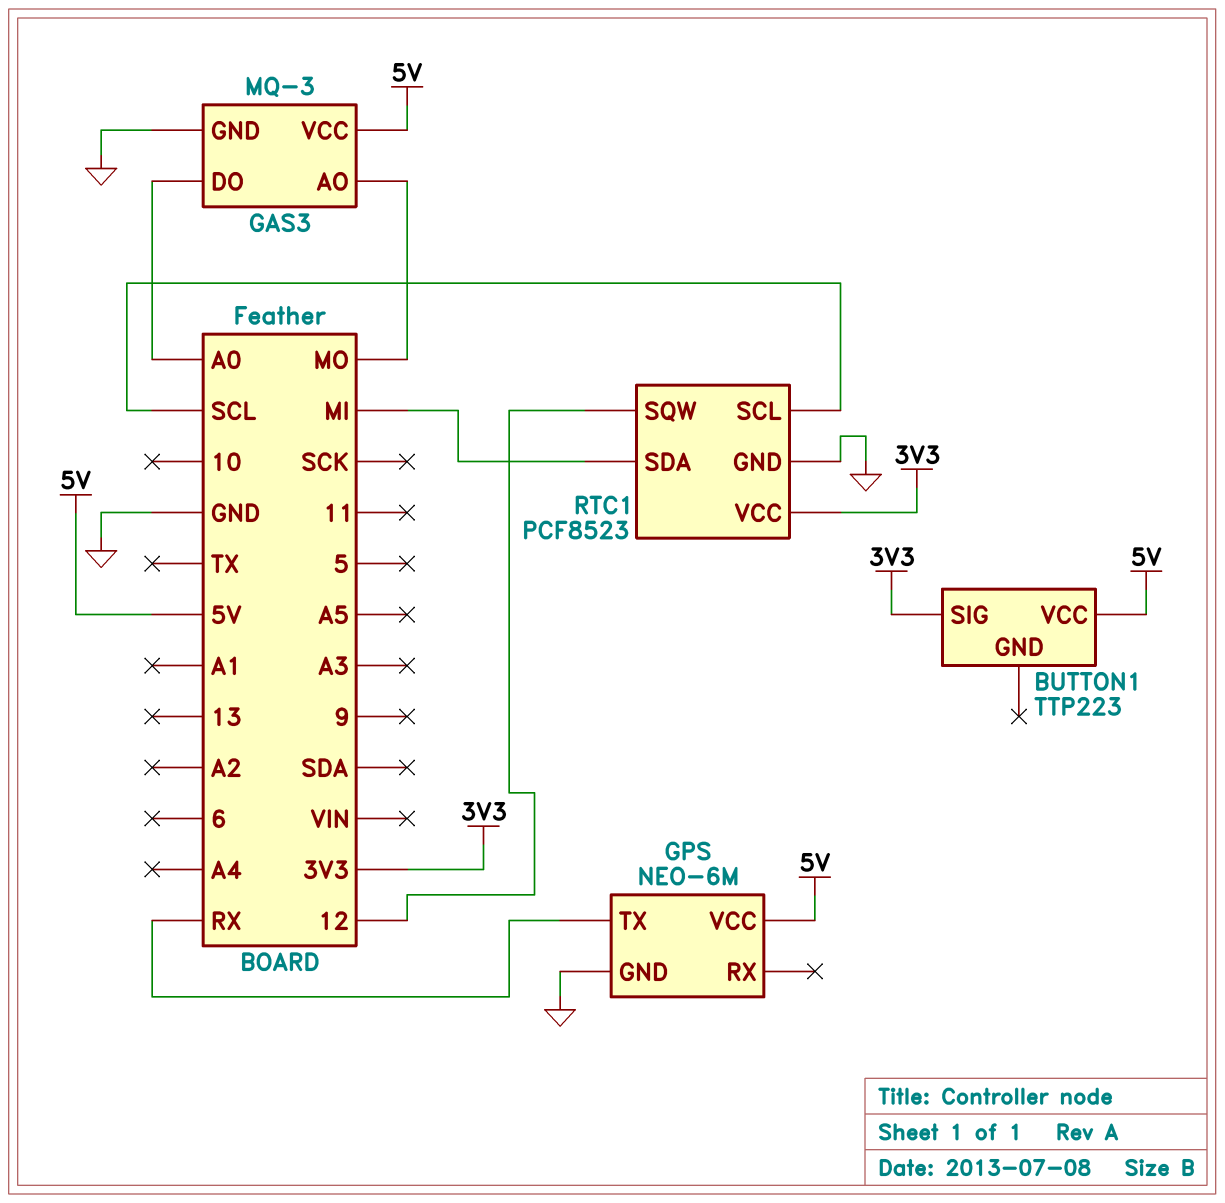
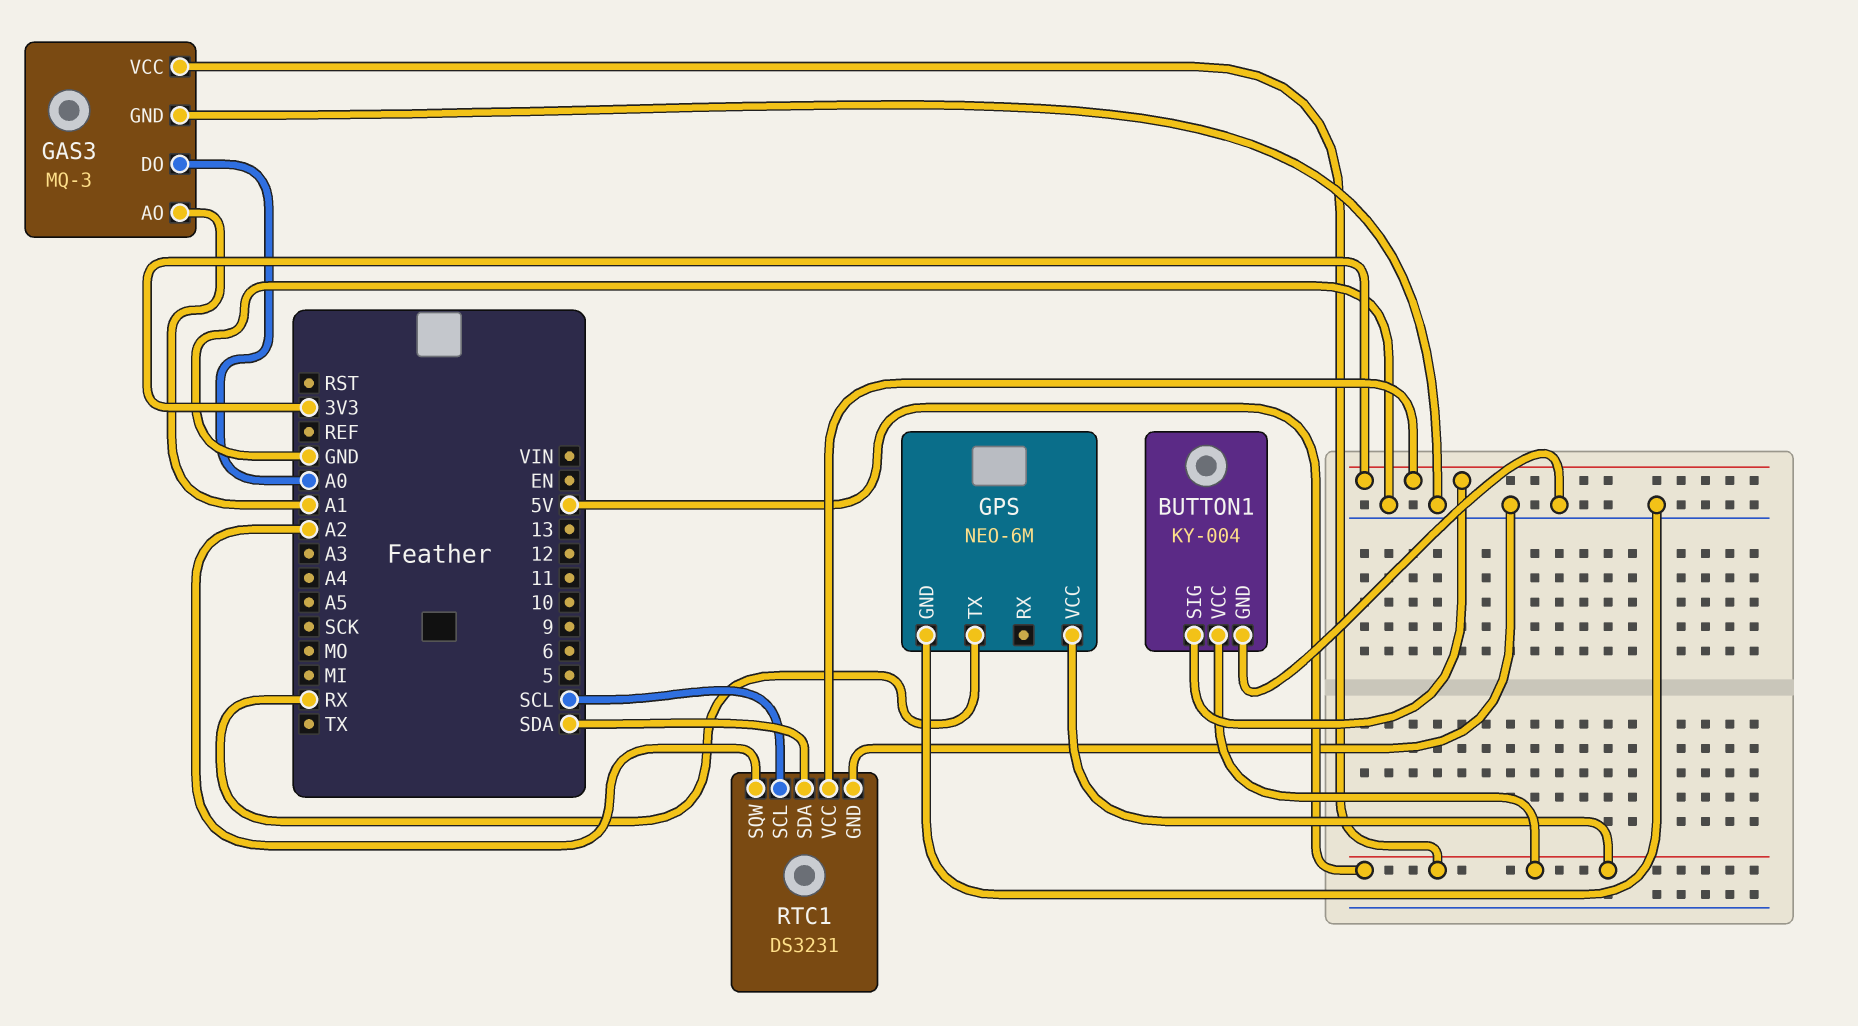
BUTTON1: TTP223 -> KY-004
BUTTON1 pin GND: none -> GND
GAS3 pin AO: MO -> A1
RTC1: PCF8523 -> DS3231
RTC1 pin SDA: MI -> SDA
RTC1 pin SQW: 12 -> A2

